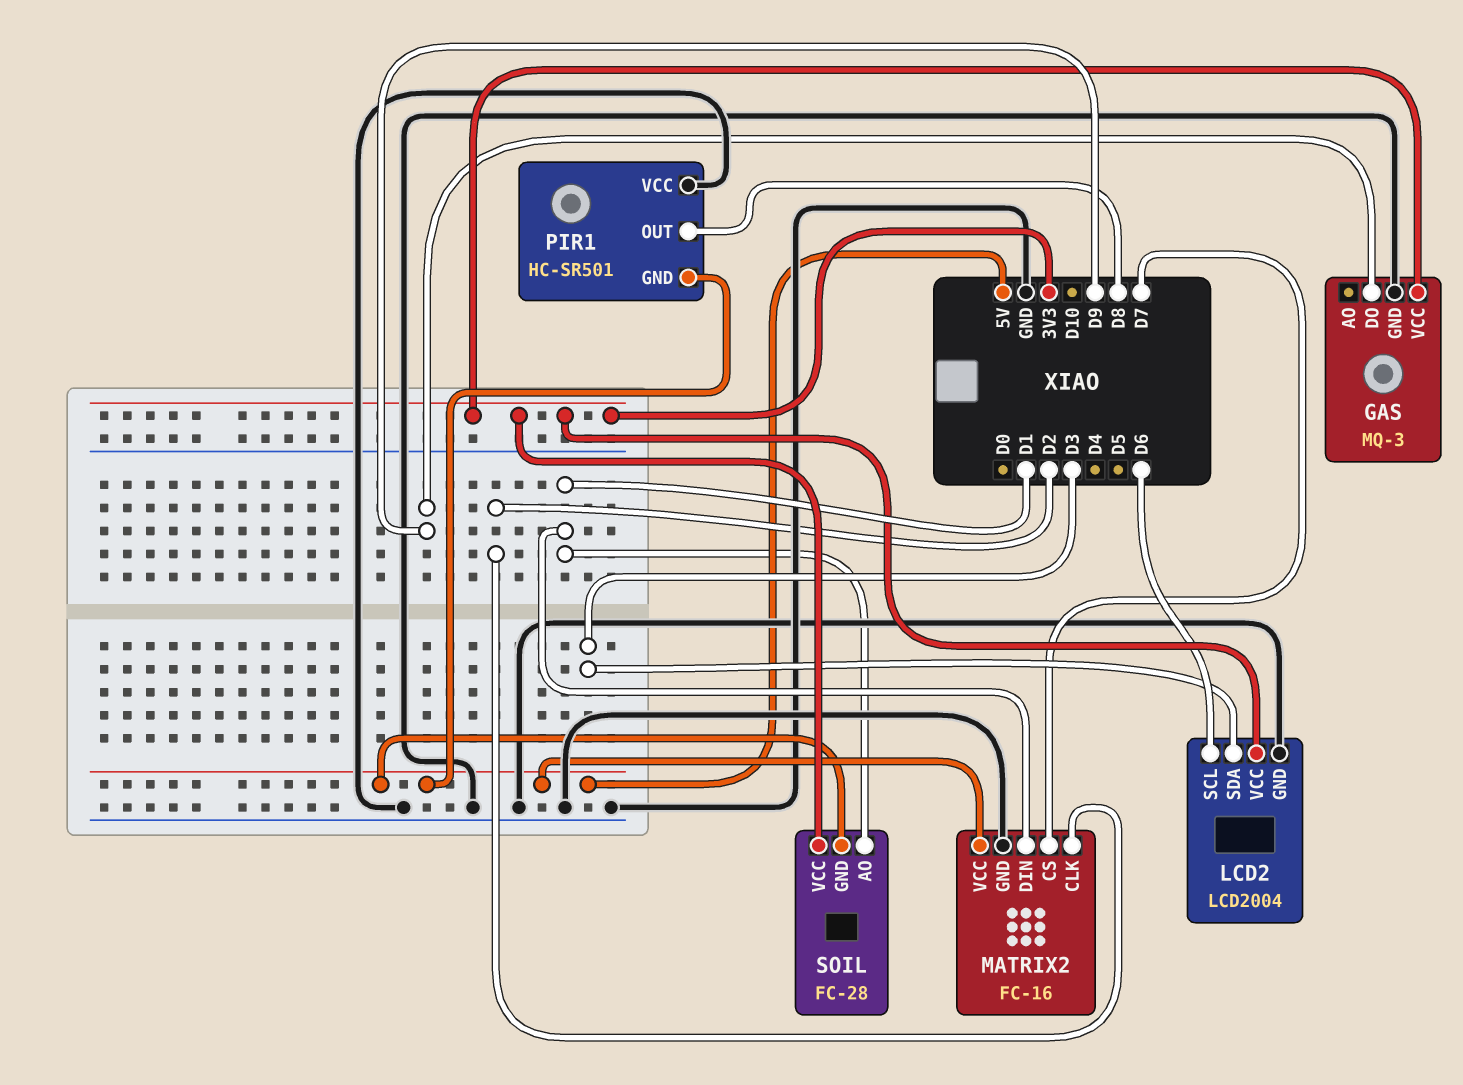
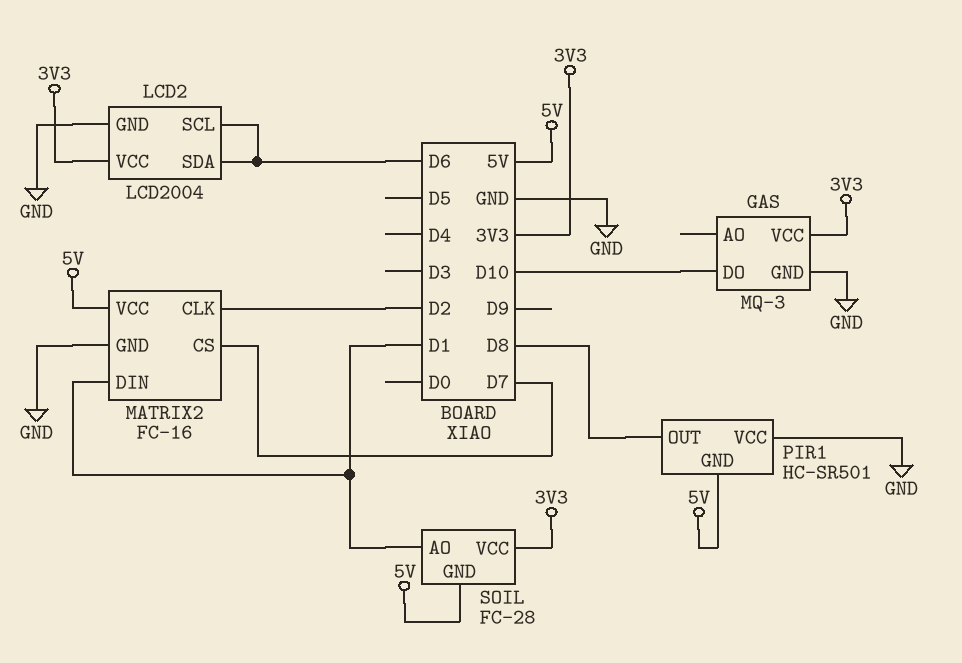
GAS pin DO: D9 -> D10
LCD2 pin SDA: D3 -> D6

